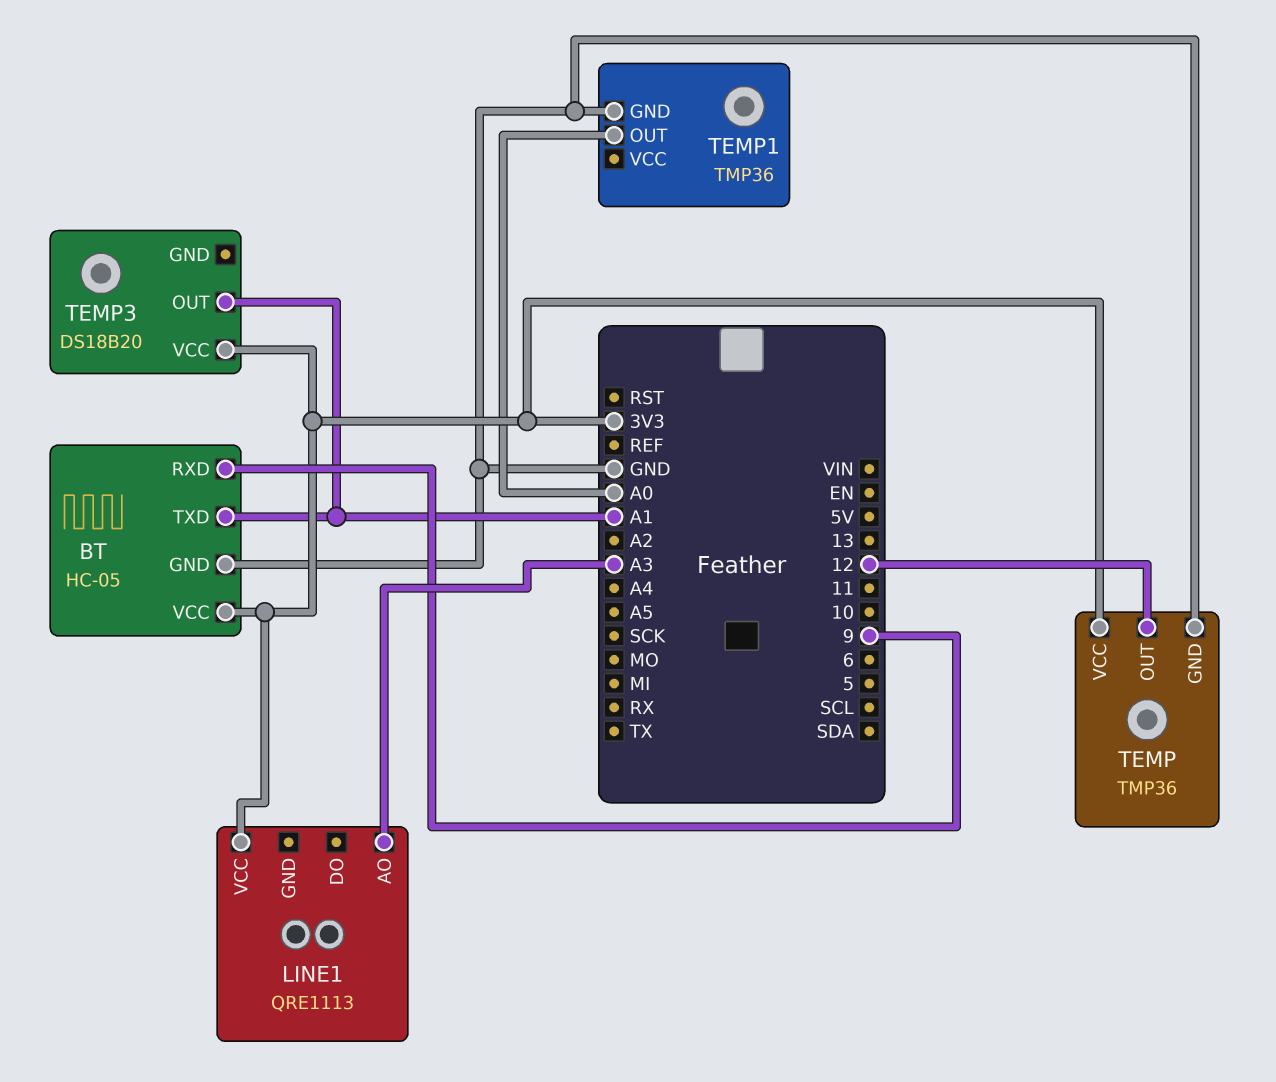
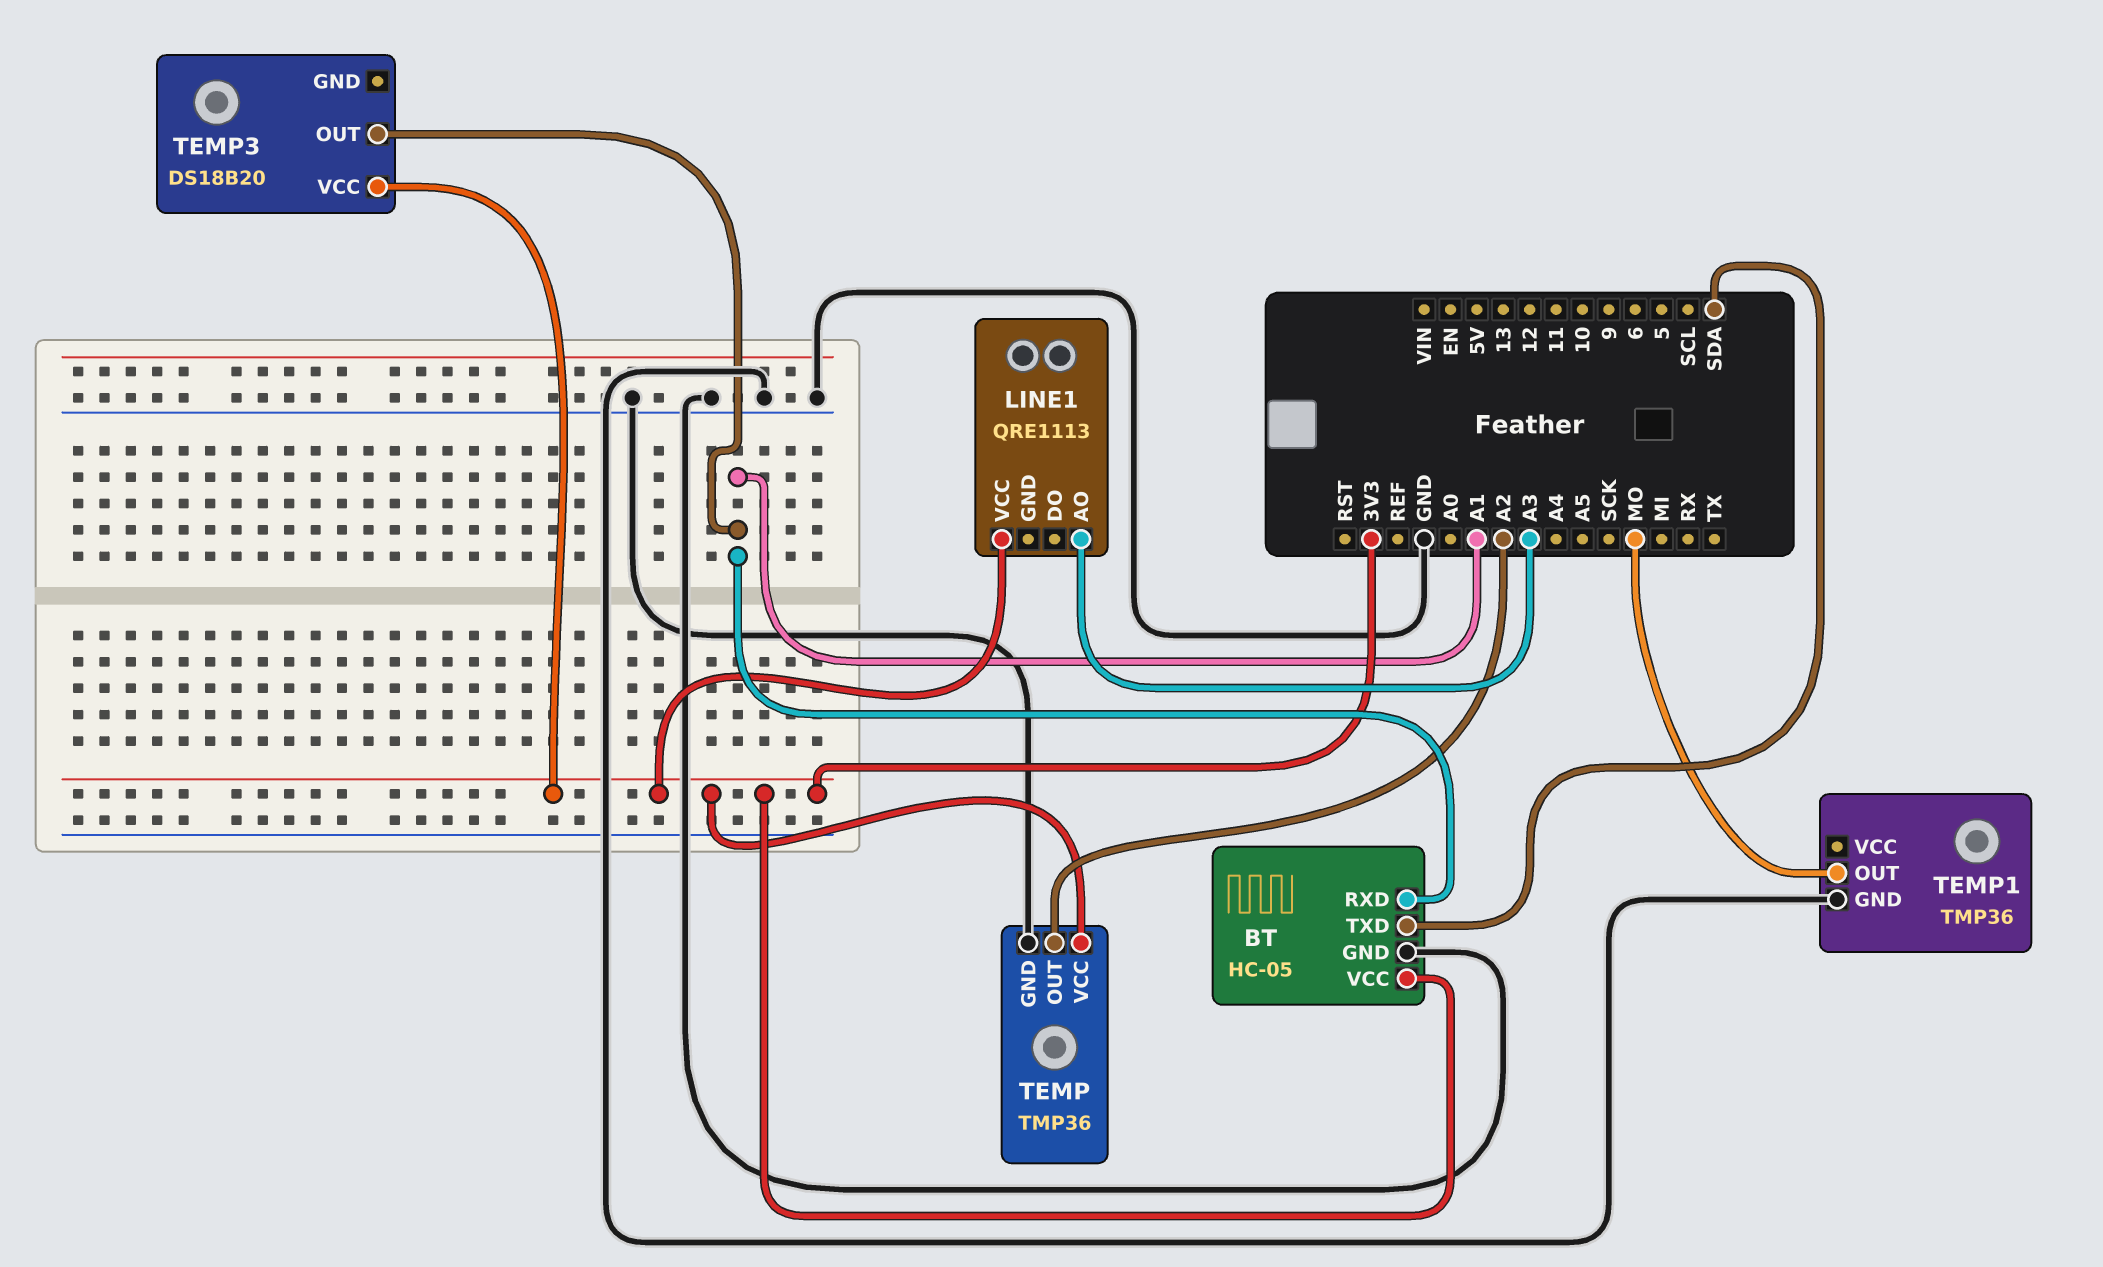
BT pin RXD: 9 -> A1
BT pin TXD: A1 -> SDA
TEMP pin OUT: 12 -> A2
TEMP1 pin OUT: A0 -> MO

